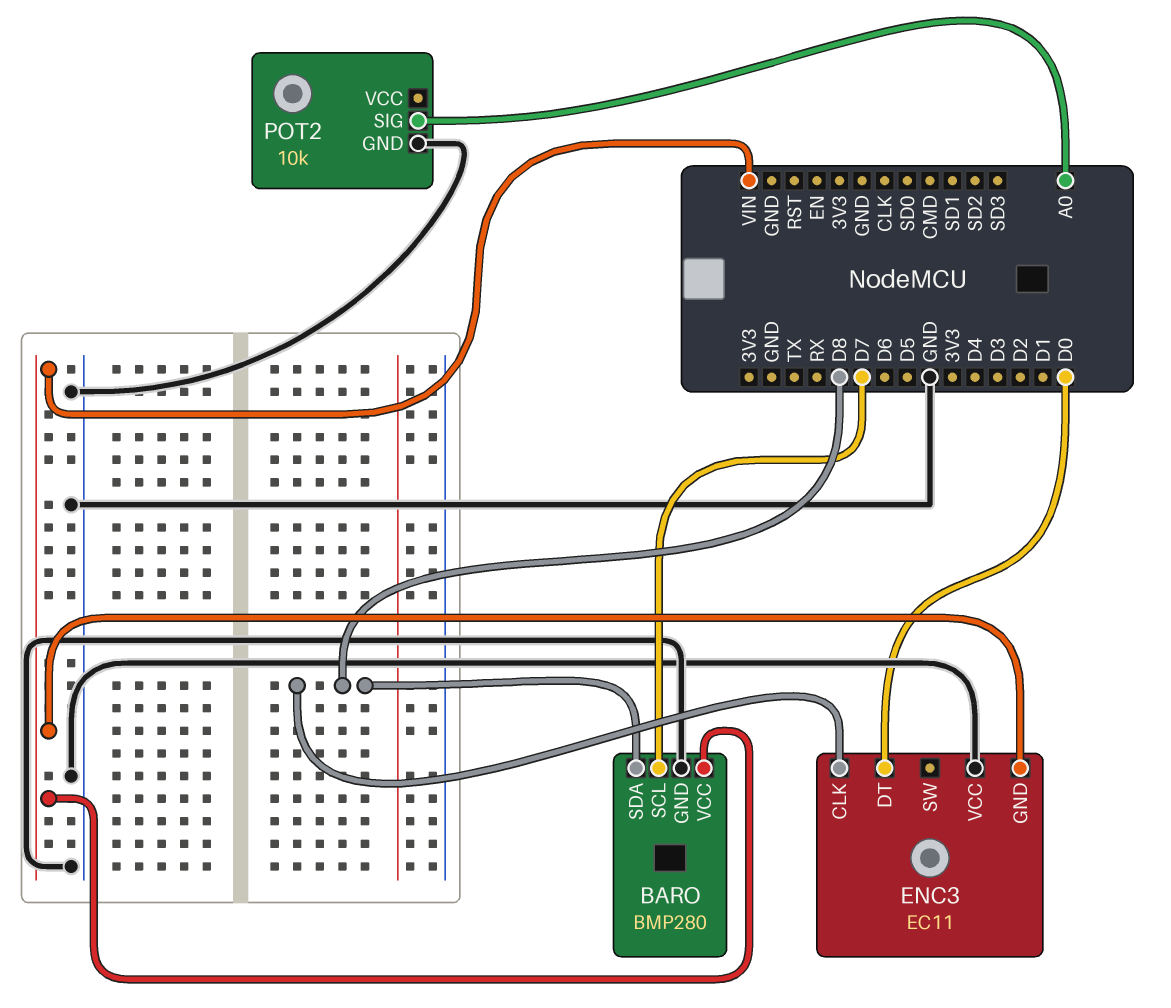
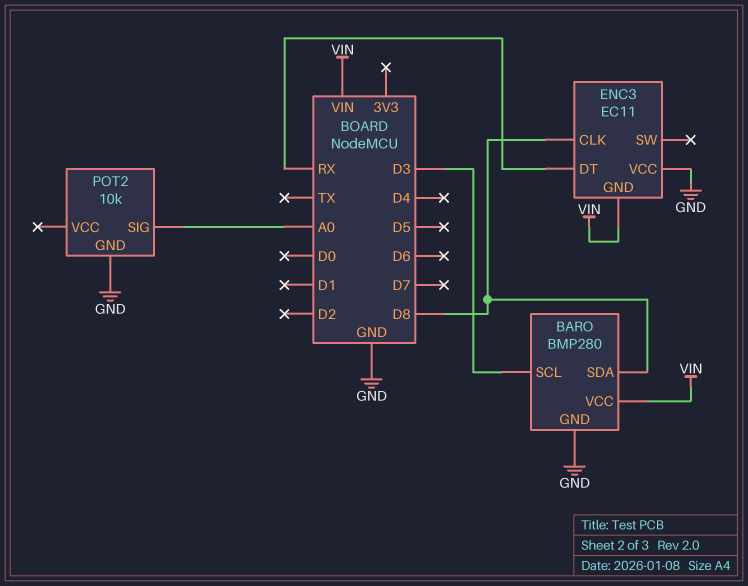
BARO pin SCL: D7 -> D3
ENC3 pin DT: D0 -> RX

